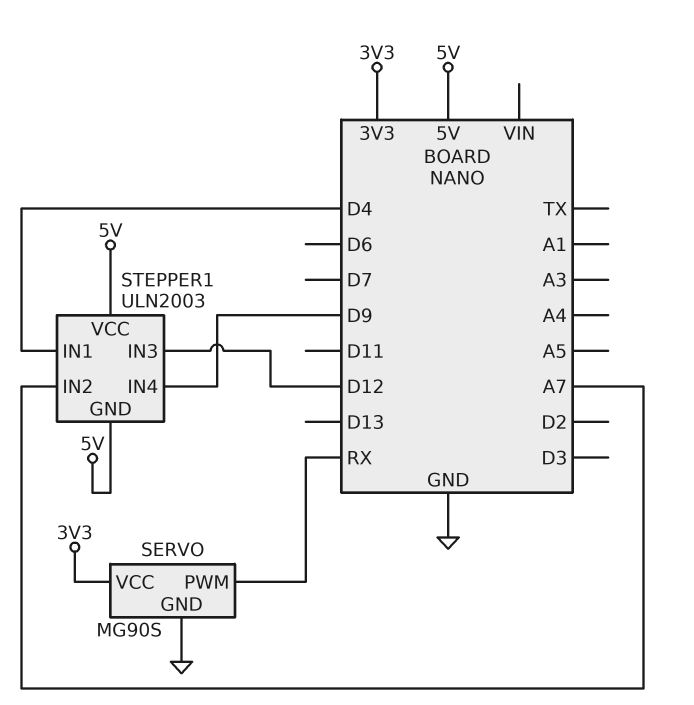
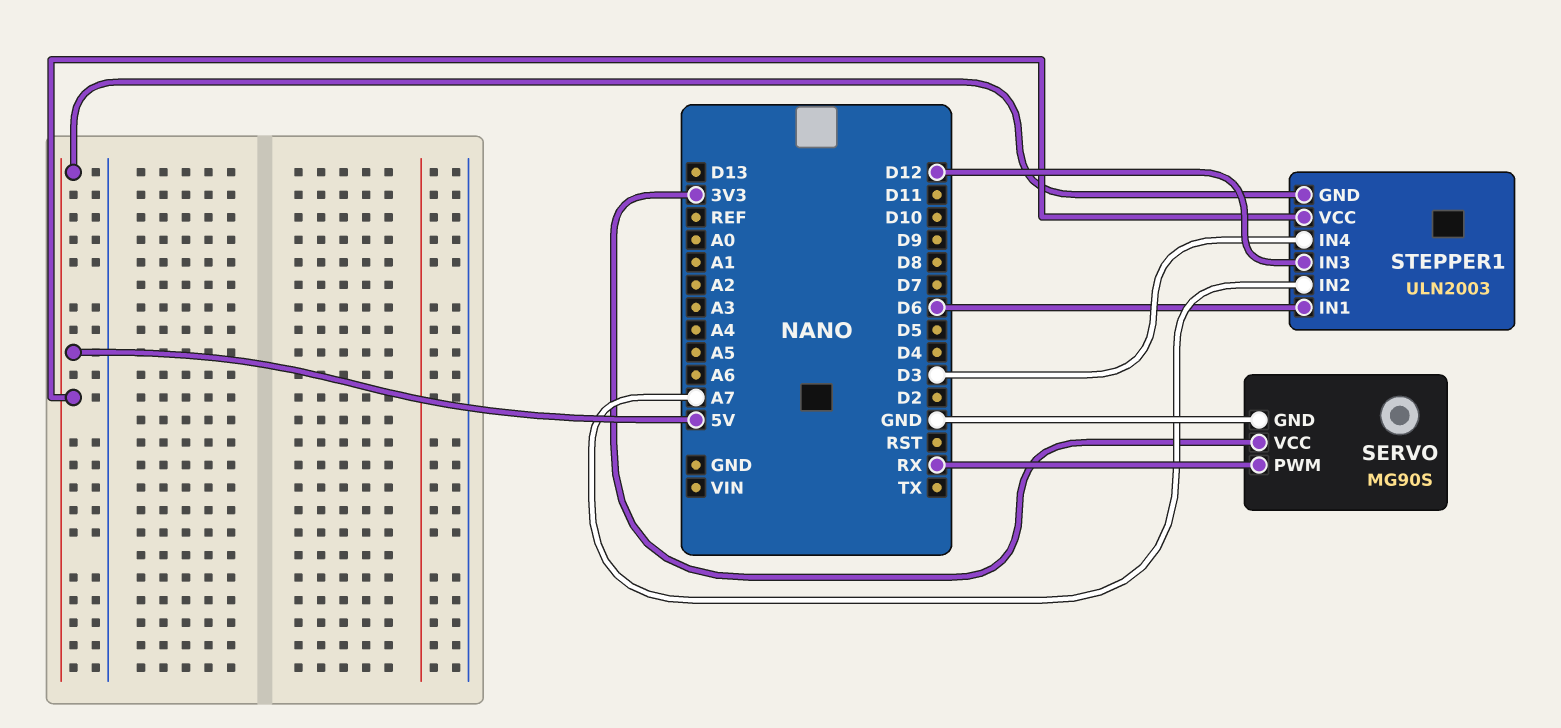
STEPPER1 pin IN1: D4 -> D6
STEPPER1 pin IN4: D9 -> D3

